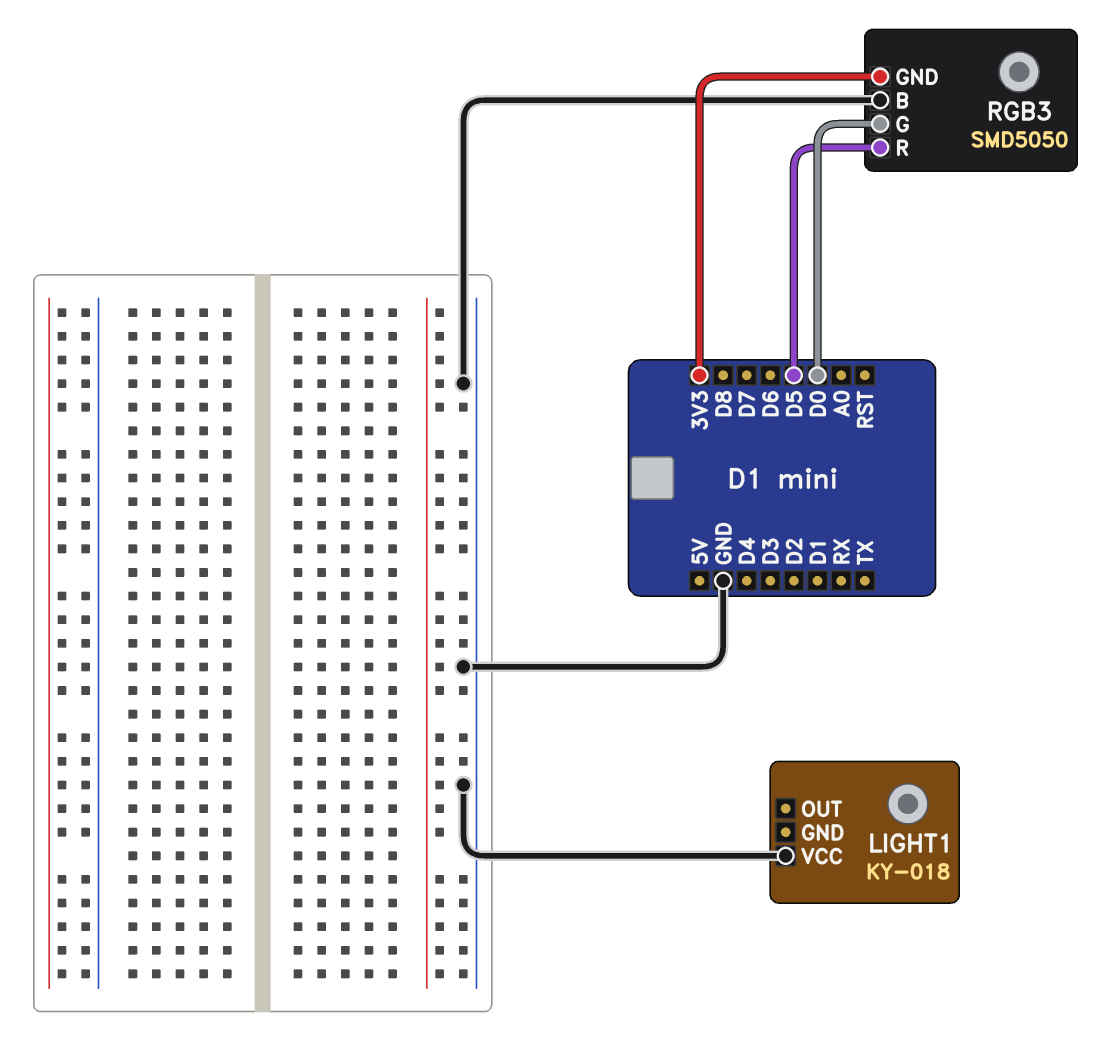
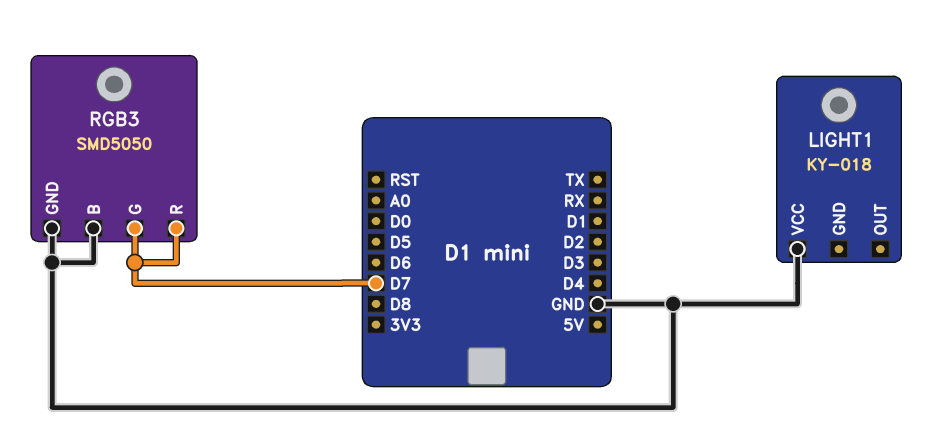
RGB3 pin G: D0 -> D7
RGB3 pin GND: 3V3 -> GND
RGB3 pin R: D5 -> D7

